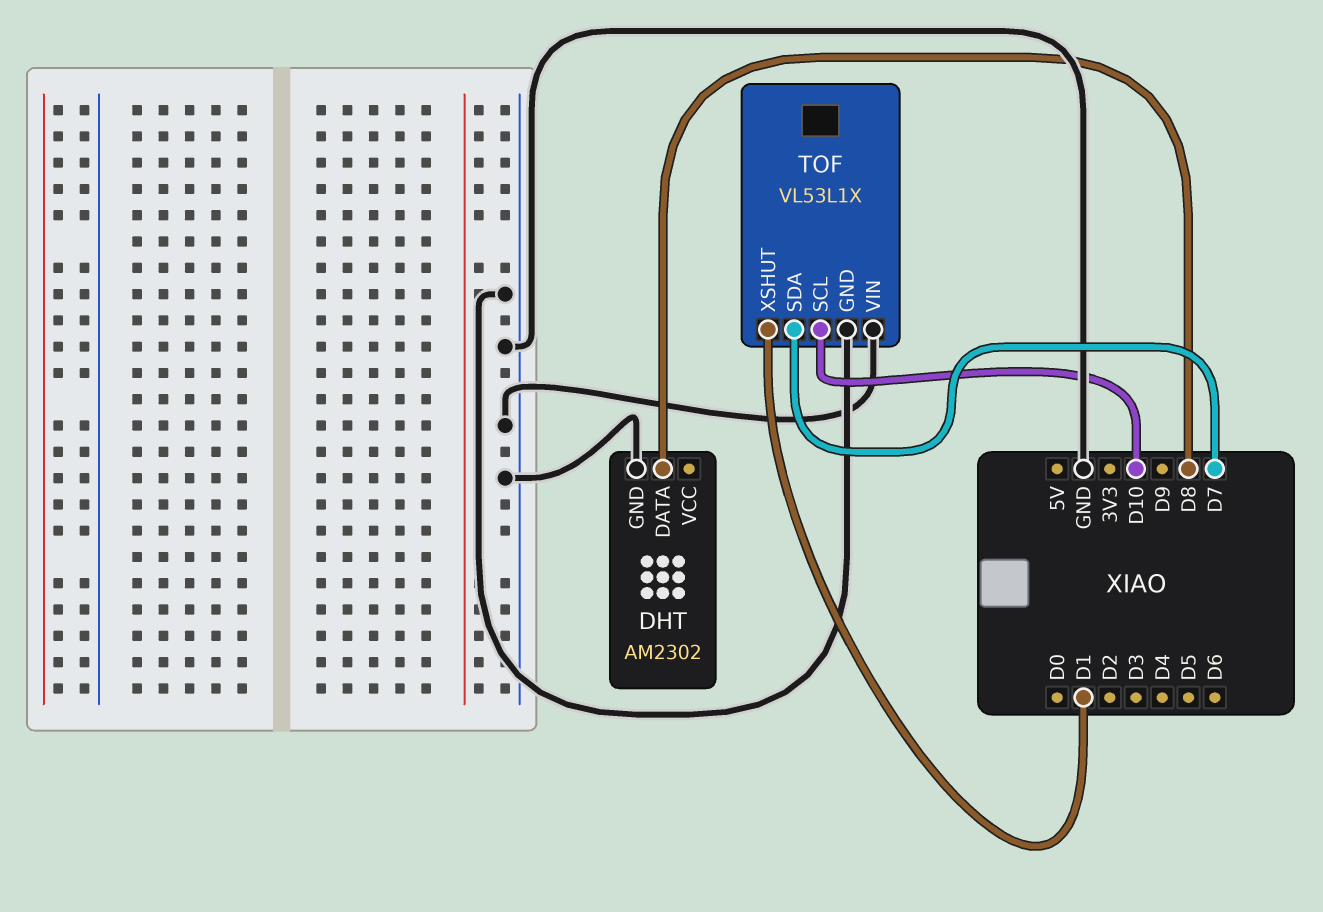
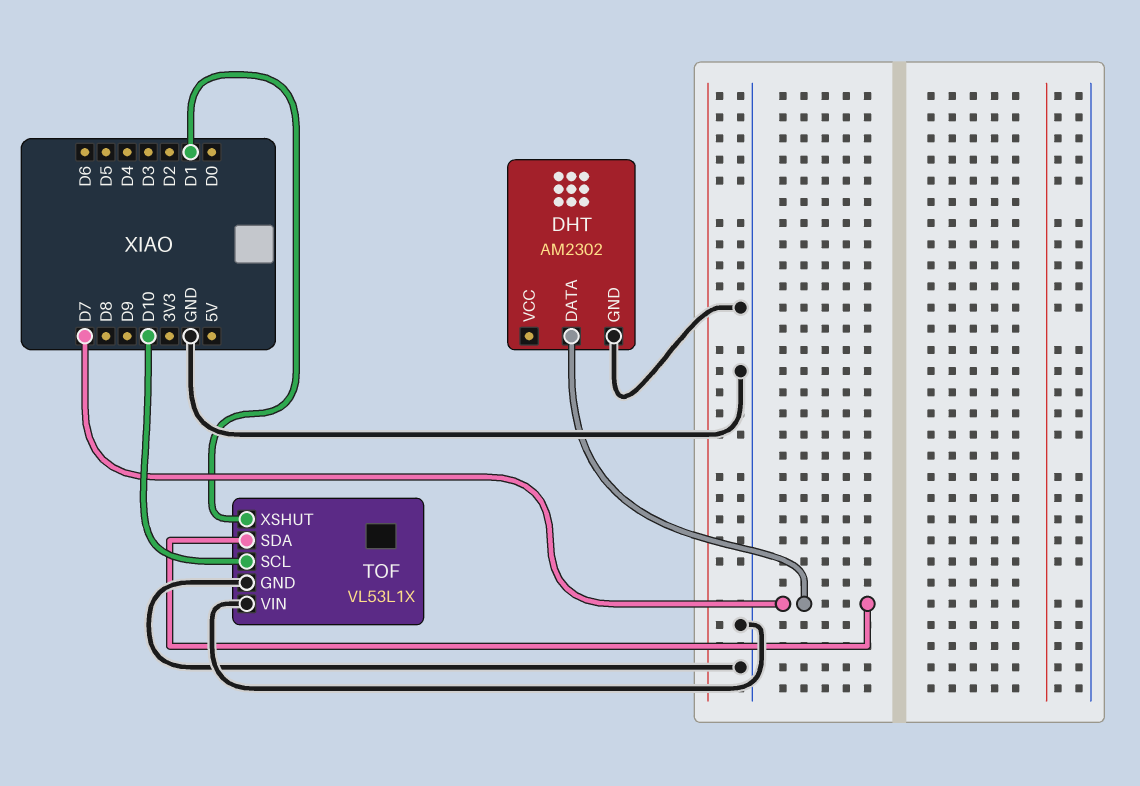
DHT pin DATA: D8 -> D7

